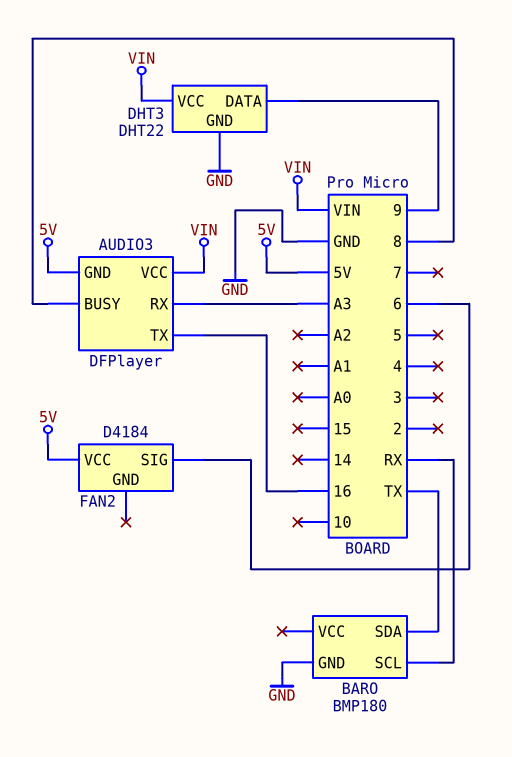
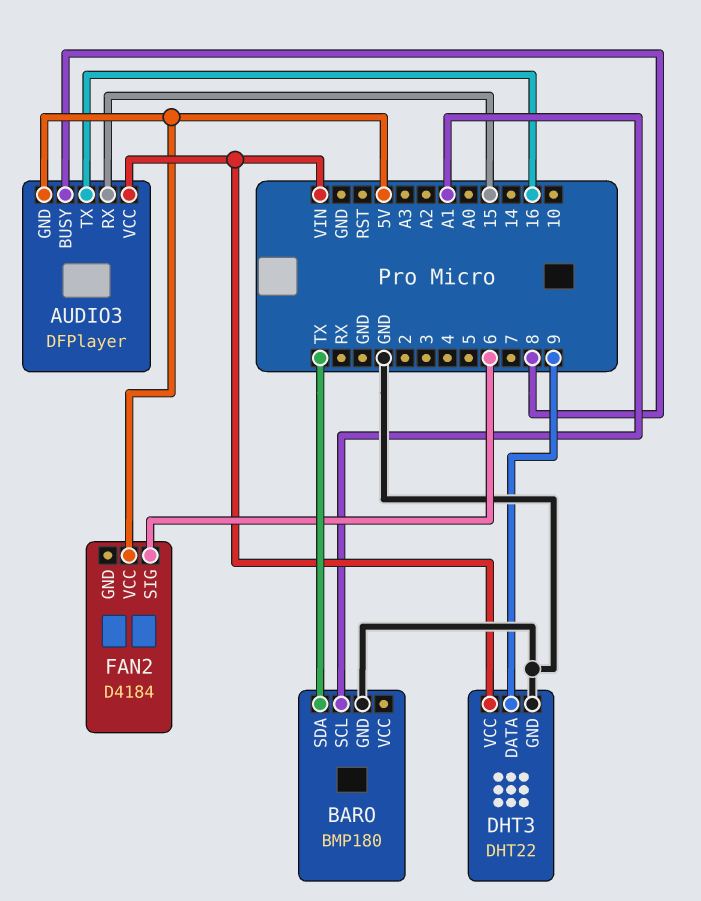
AUDIO3 pin RX: A3 -> 15
BARO pin SCL: RX -> A1

